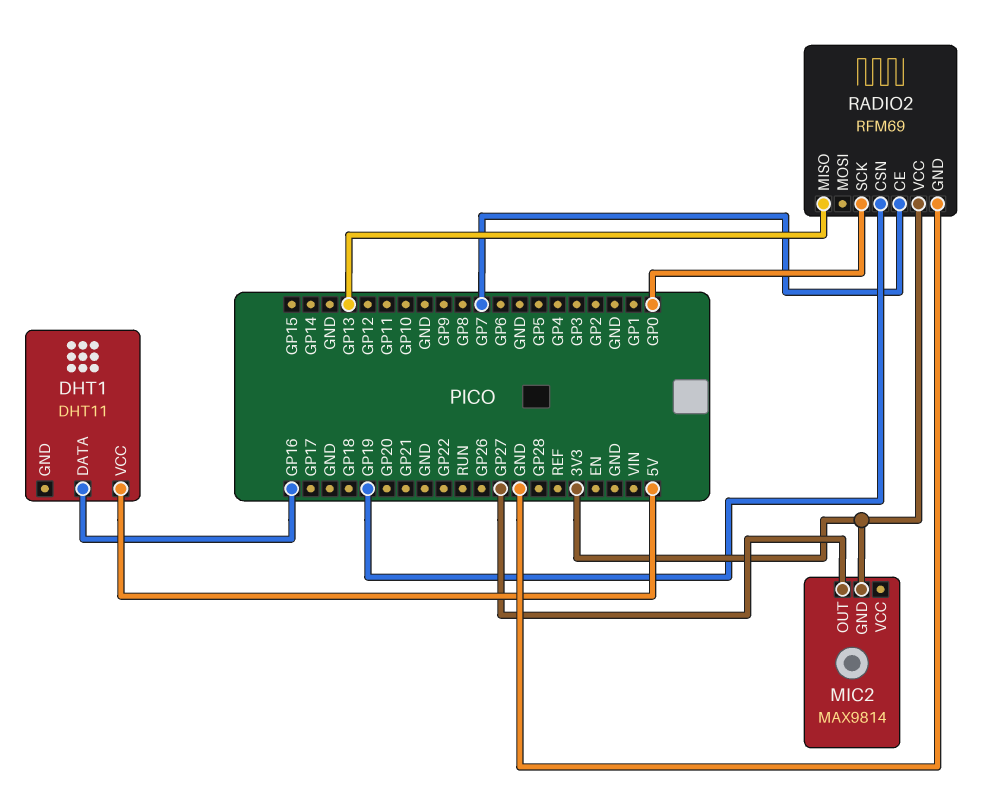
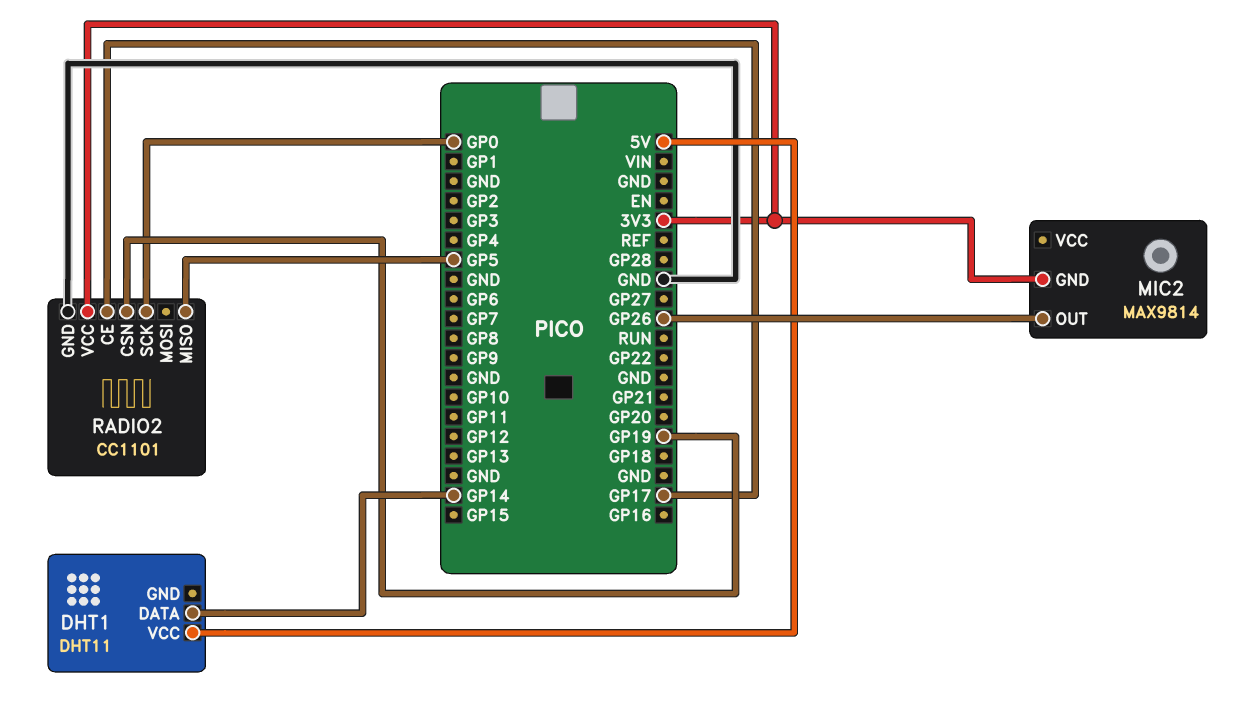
DHT1 pin DATA: GP16 -> GP14
MIC2 pin OUT: GP27 -> GP26
RADIO2: RFM69 -> CC1101
RADIO2 pin CE: GP7 -> GP17
RADIO2 pin MISO: GP13 -> GP5

